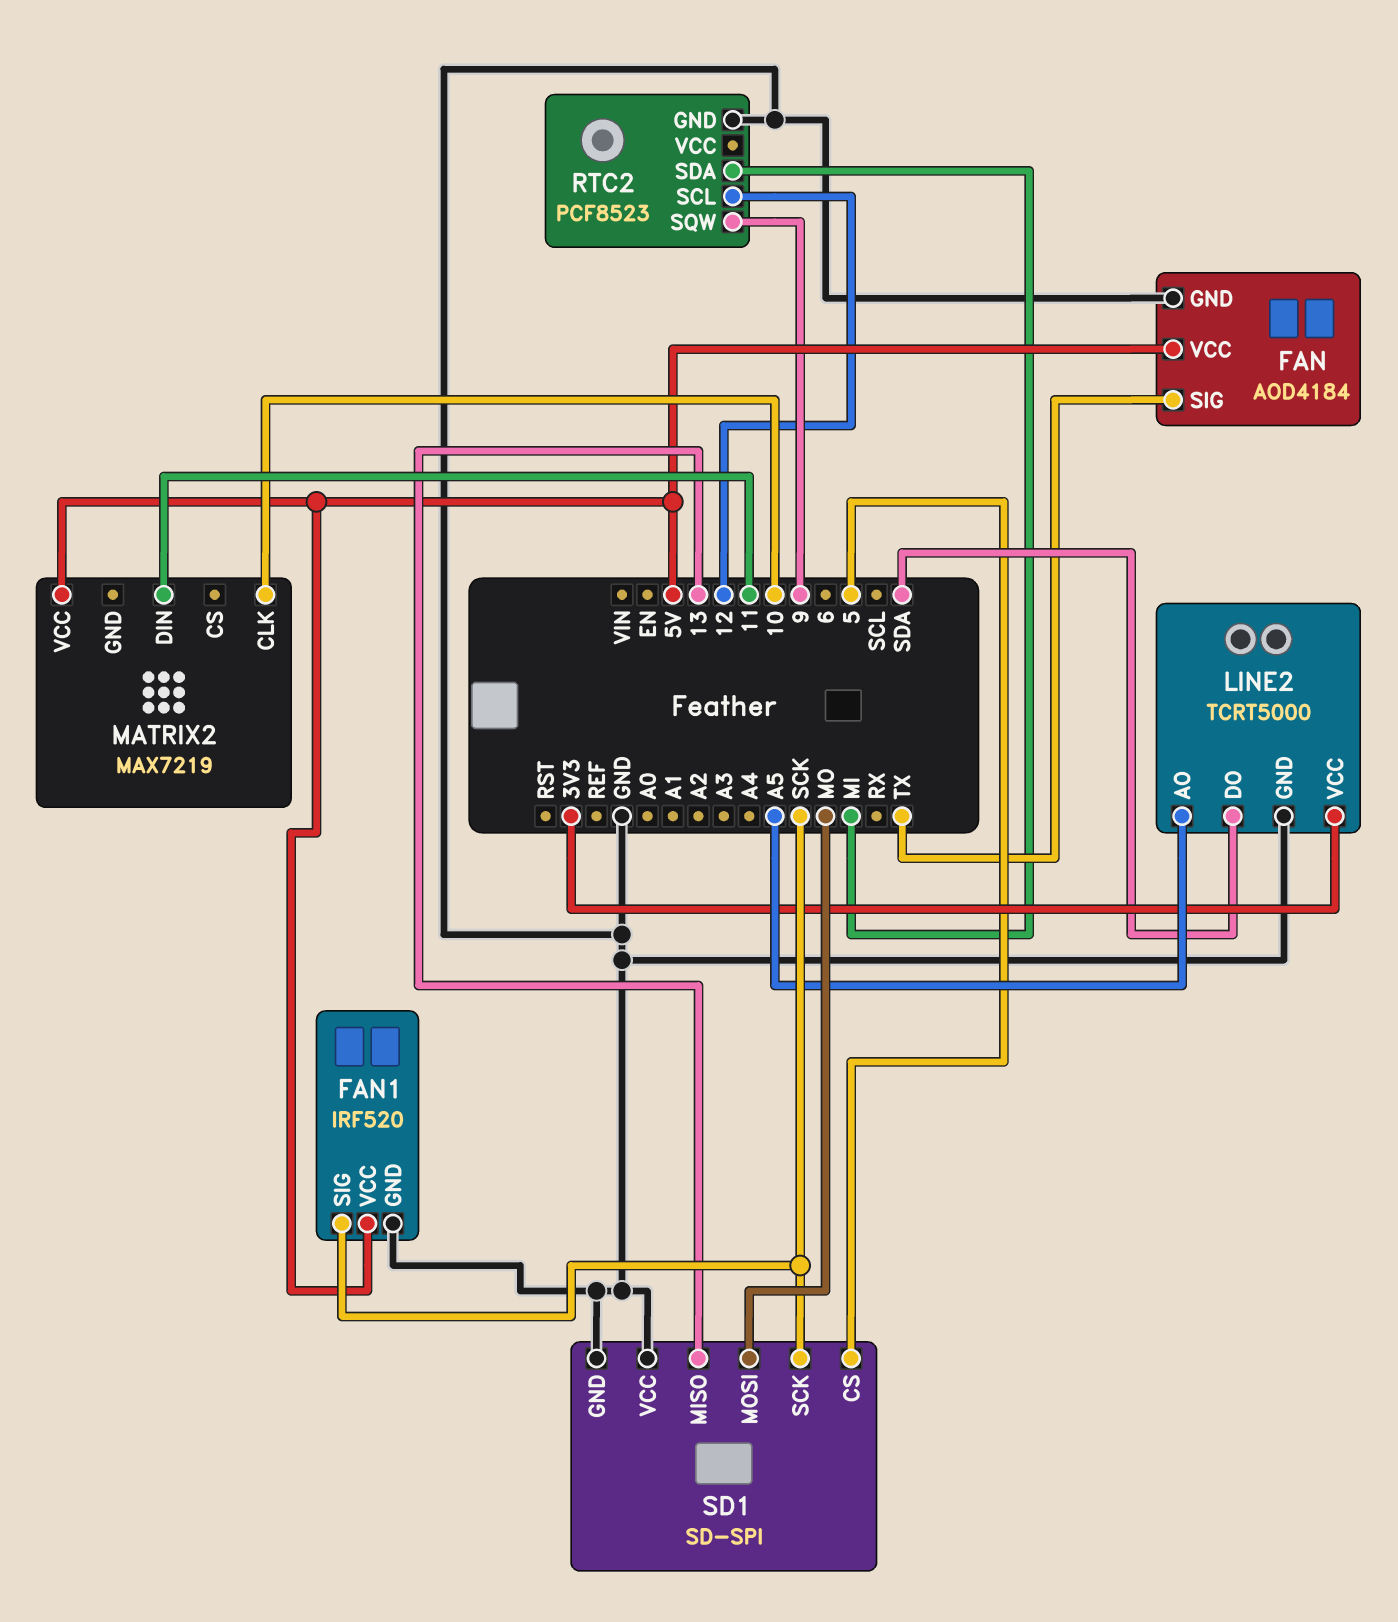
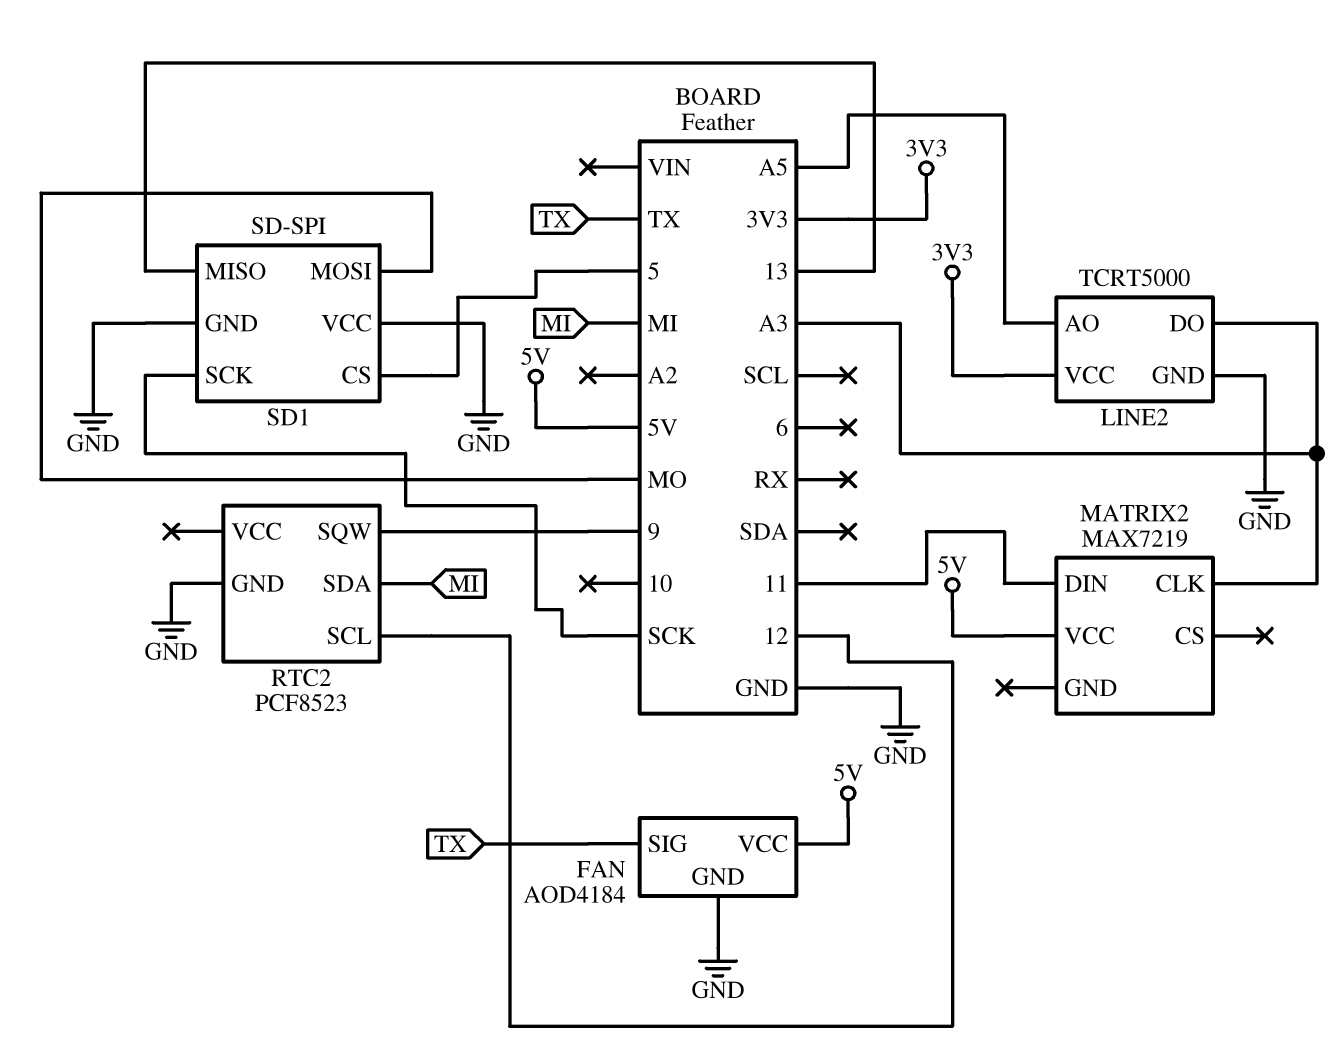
FAN1: IRF520 -> none
FAN1 pin GND: GND -> none
FAN1 pin SIG: SCK -> none
FAN1 pin VCC: 5V -> none
LINE2 pin DO: SDA -> A3
MATRIX2 pin CLK: 10 -> A3

